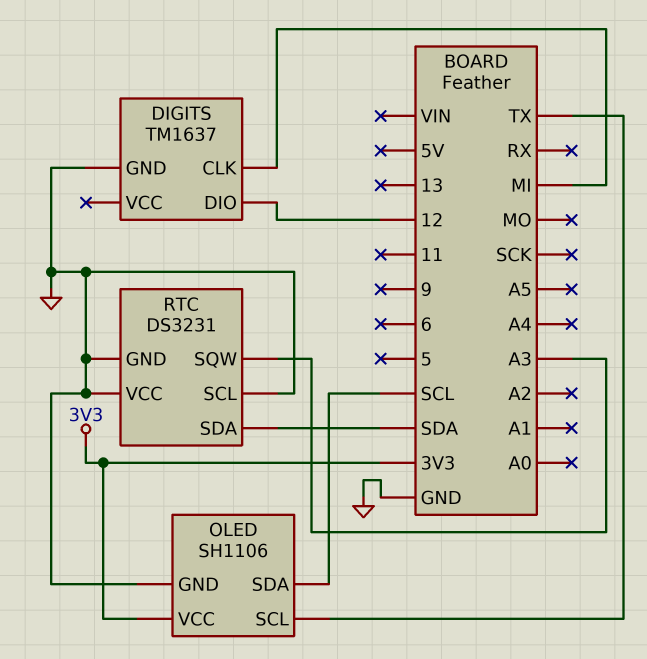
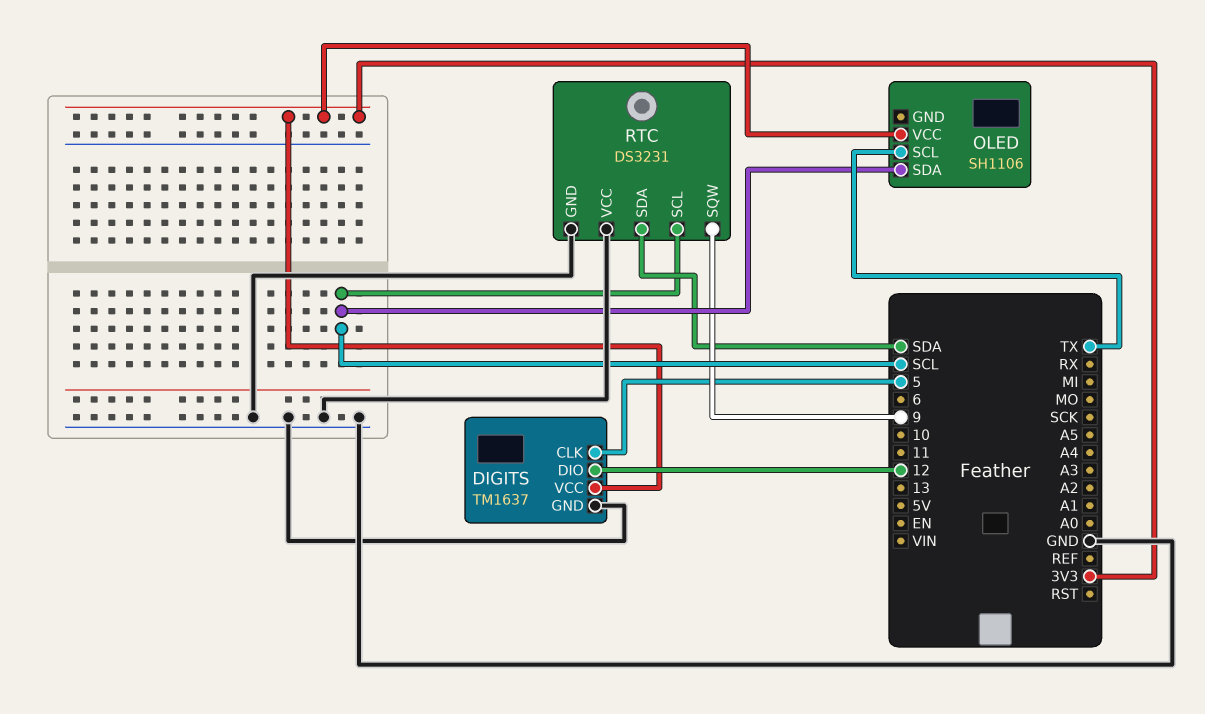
DIGITS pin CLK: MI -> 5
DIGITS pin VCC: none -> 3V3
OLED pin GND: GND -> none
RTC pin SCL: GND -> SCL
RTC pin SQW: A3 -> 9

